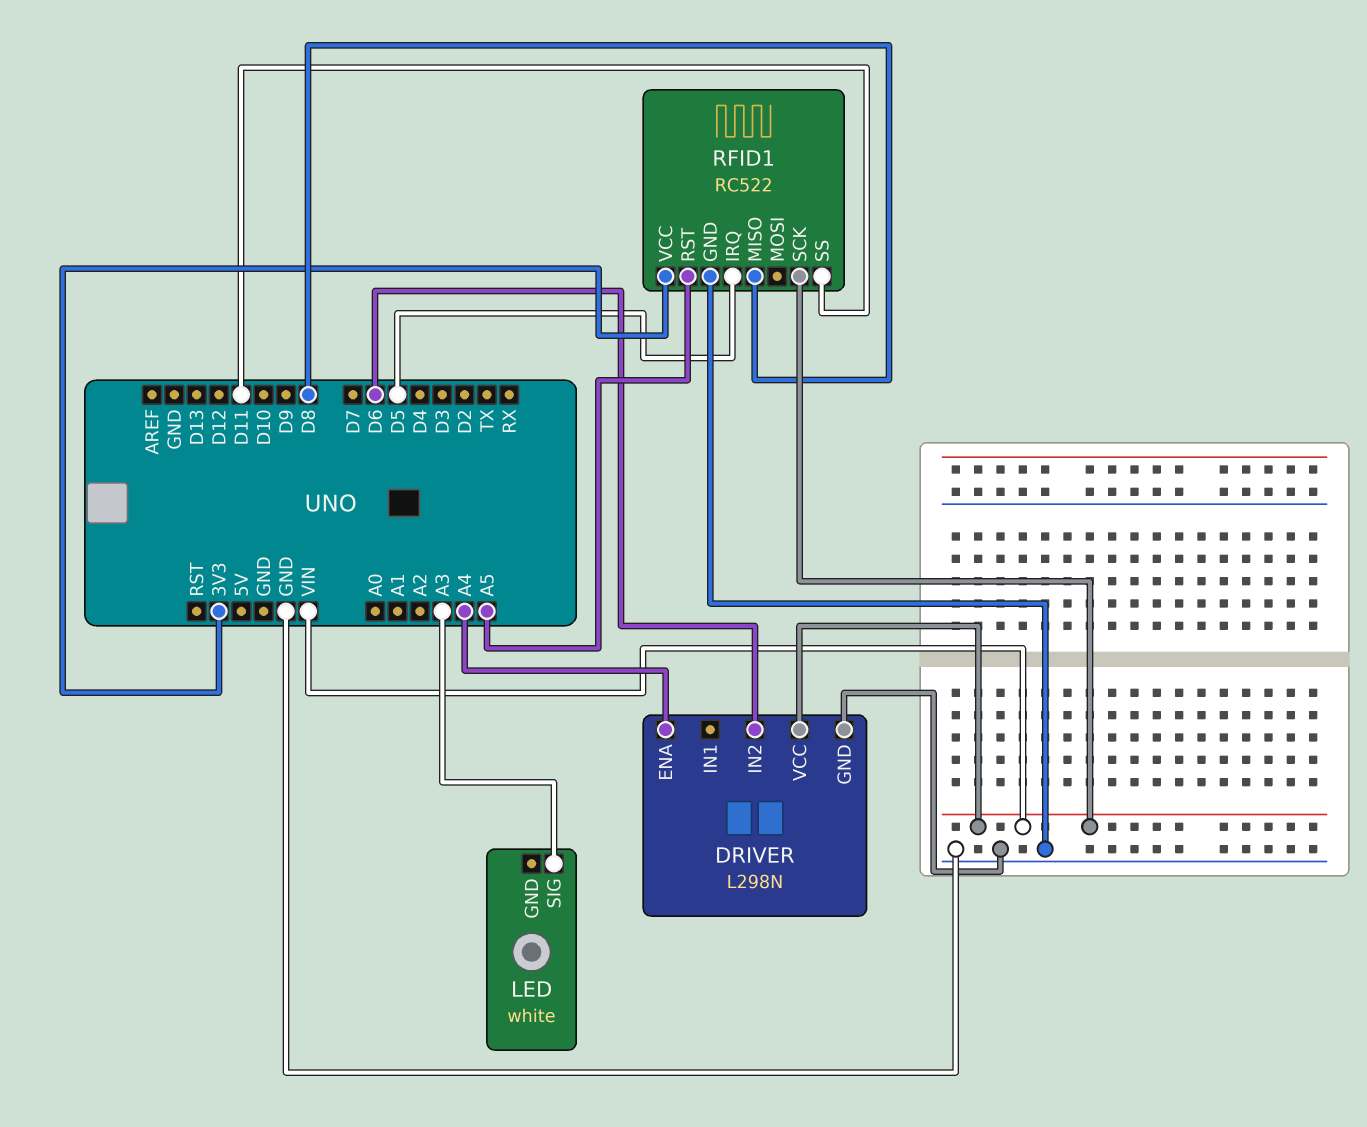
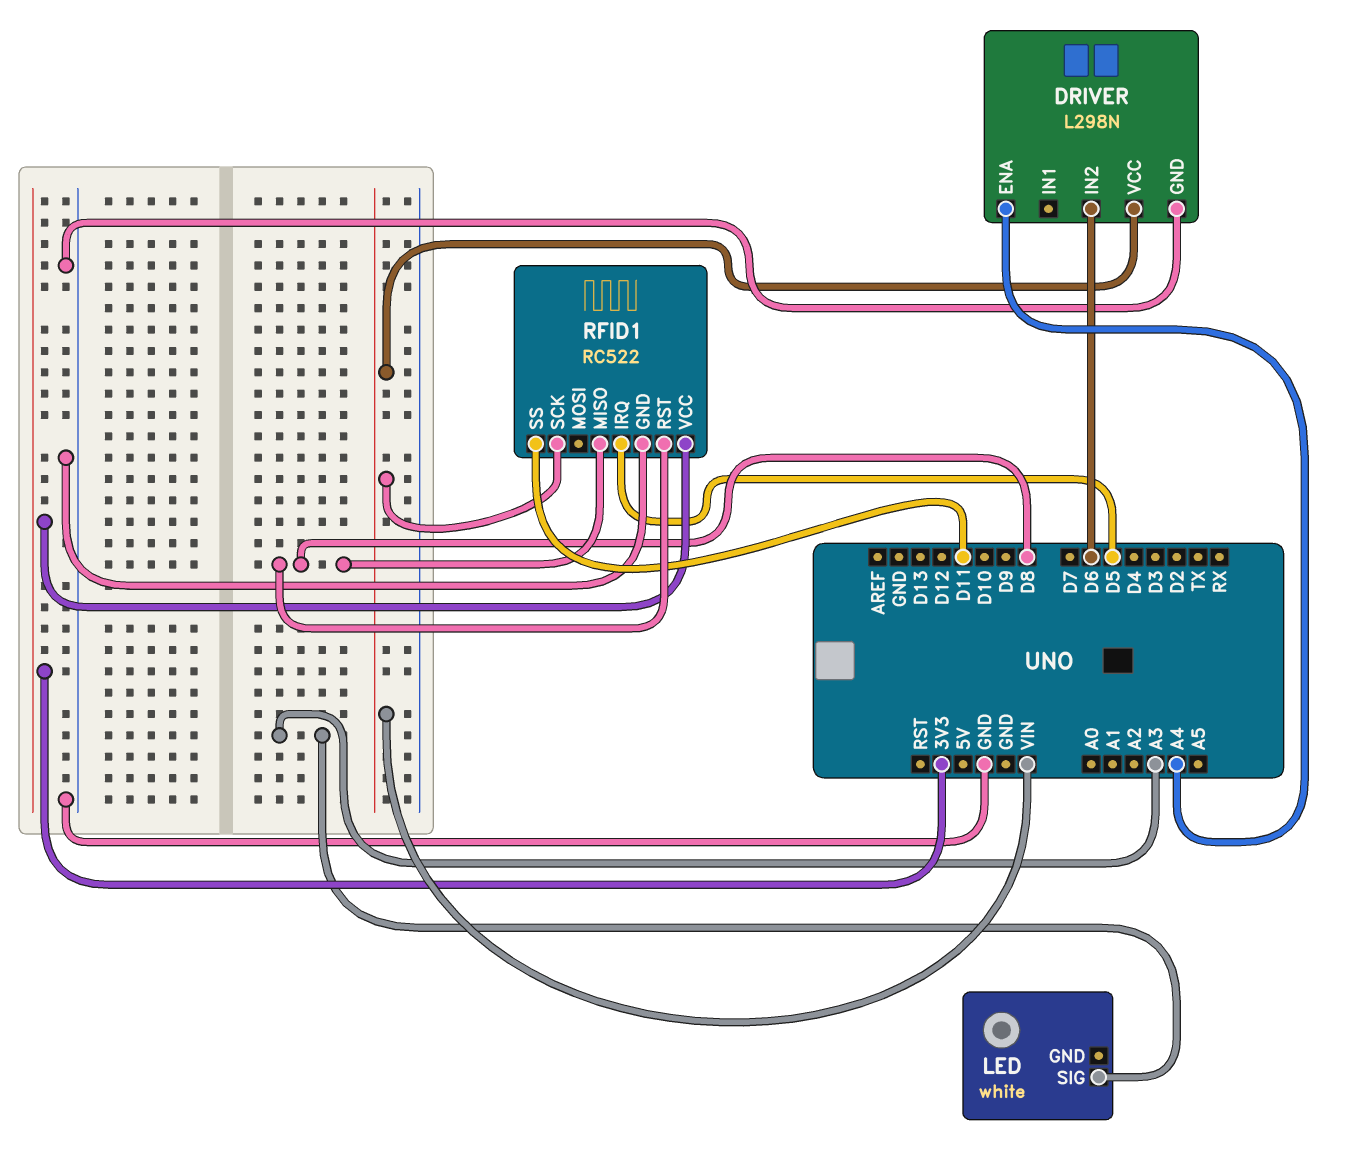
RFID1 pin RST: A5 -> D8

